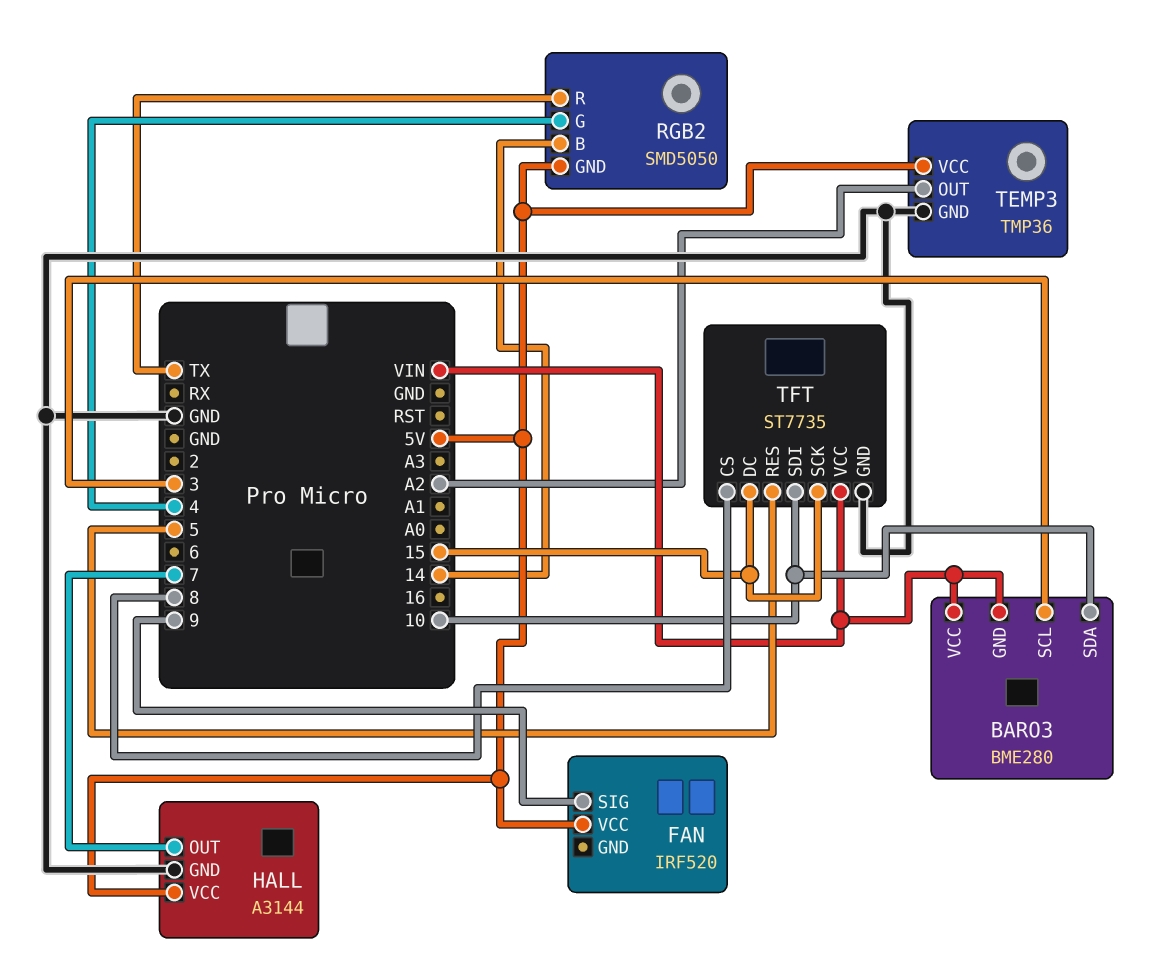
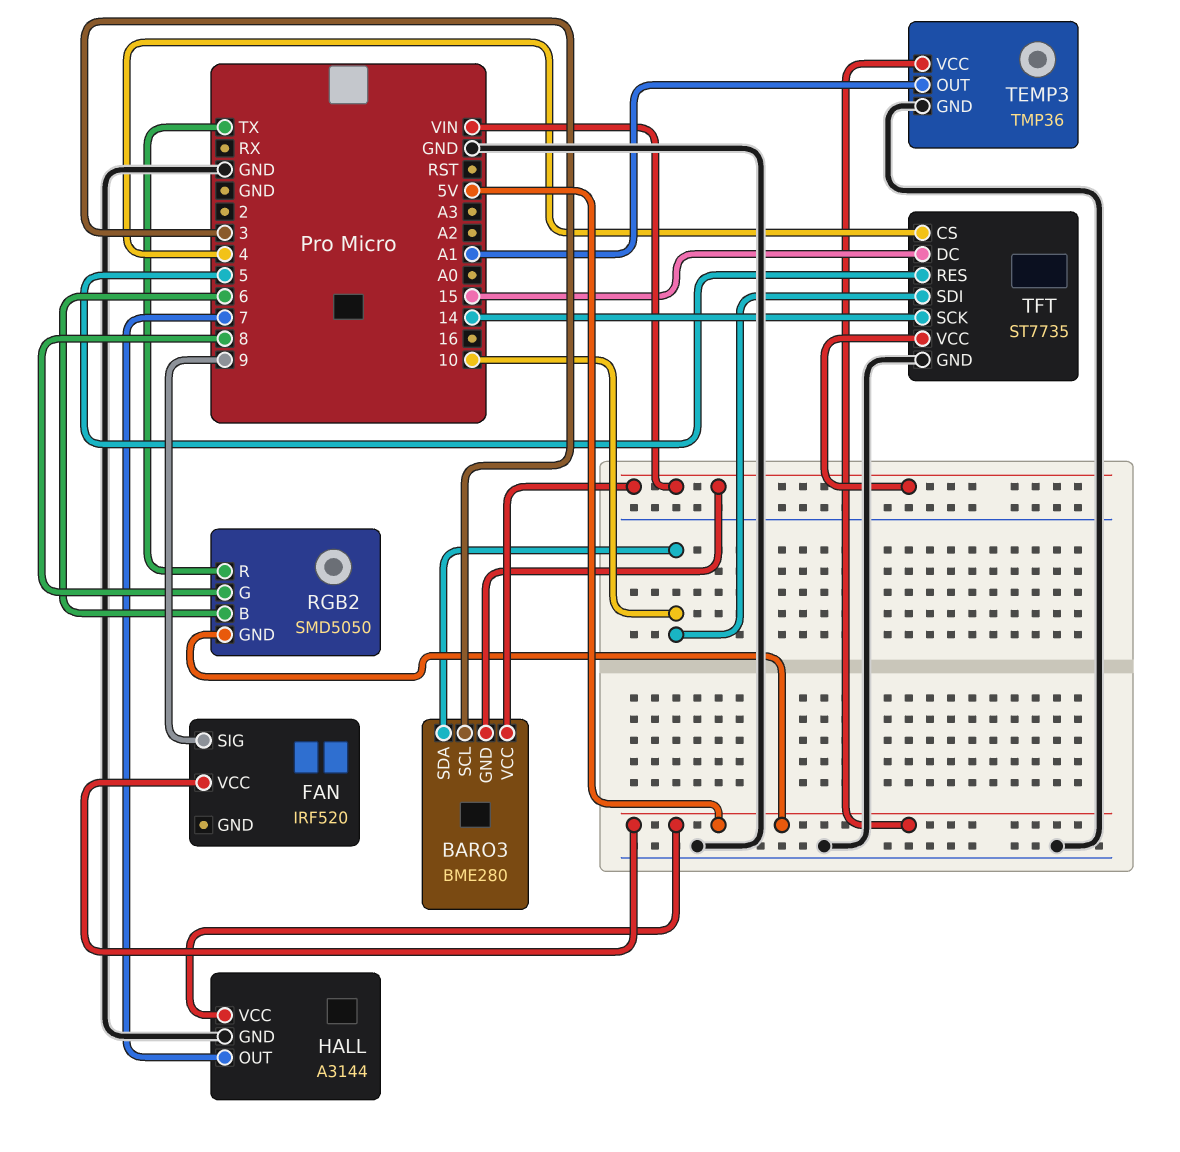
RGB2 pin B: 14 -> 6
RGB2 pin G: 4 -> 8
TEMP3 pin OUT: A2 -> A1
TFT pin CS: 8 -> 4
TFT pin SCK: 15 -> 14

